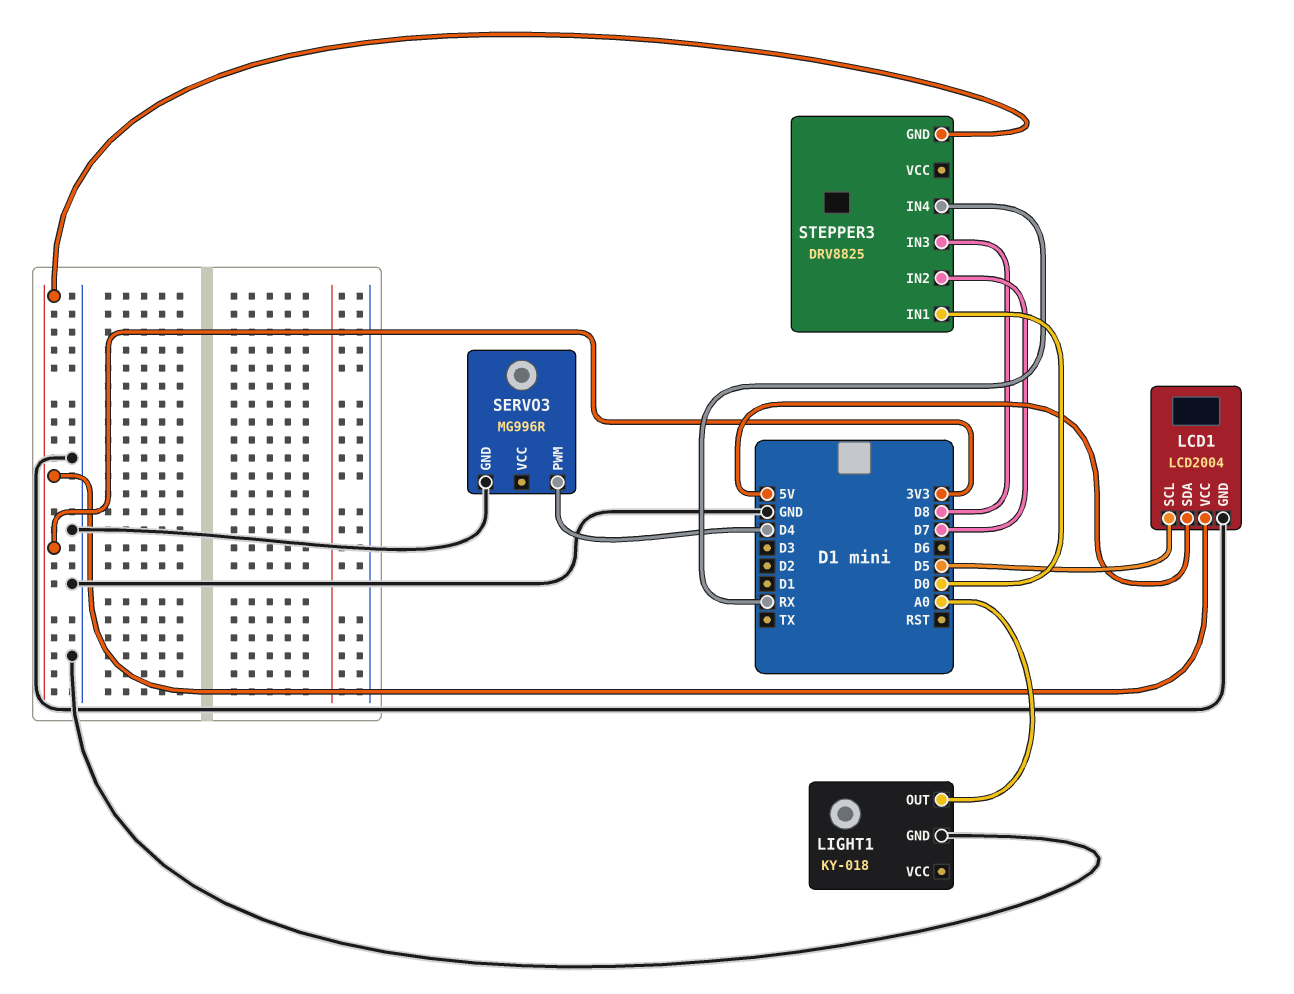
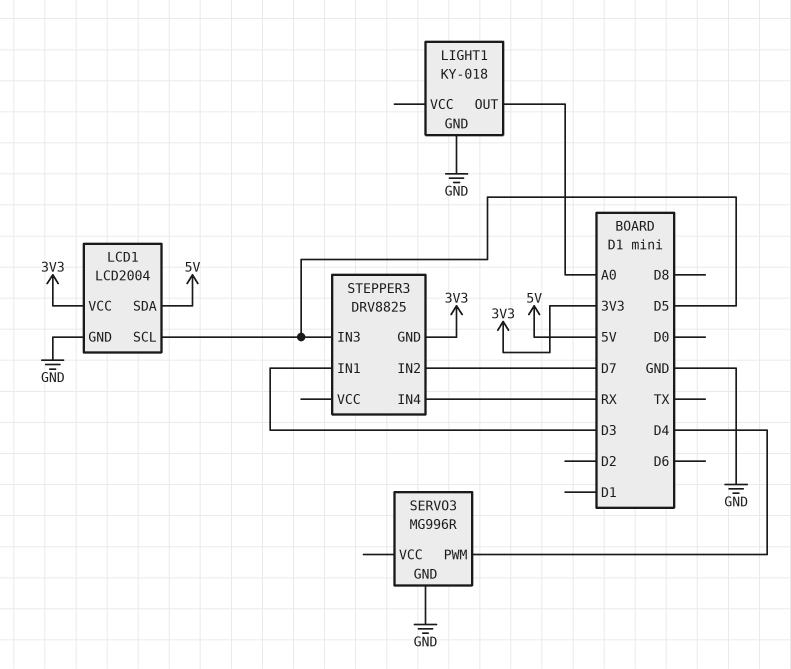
STEPPER3 pin IN1: D0 -> D3
STEPPER3 pin IN3: D8 -> D5

